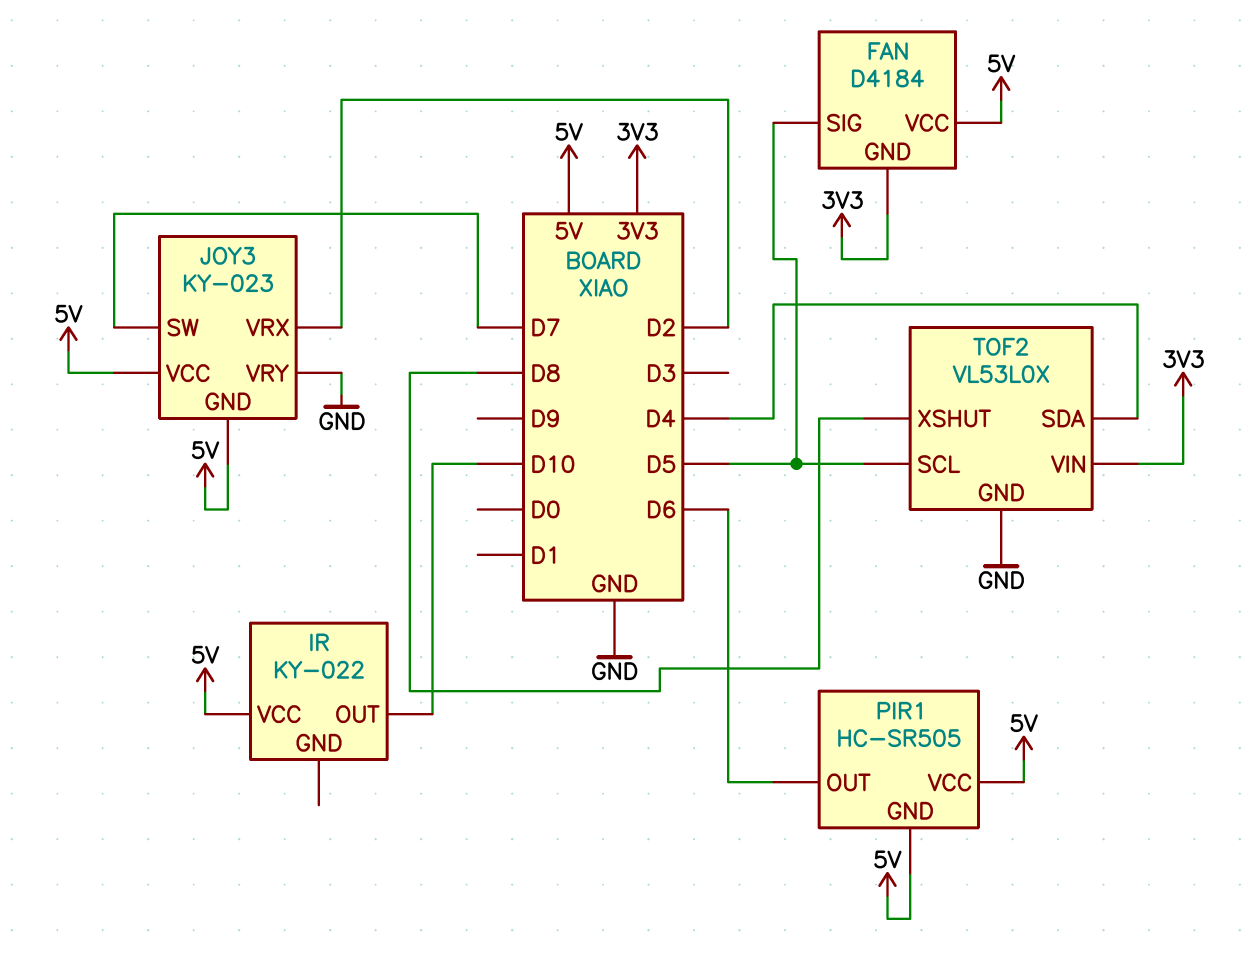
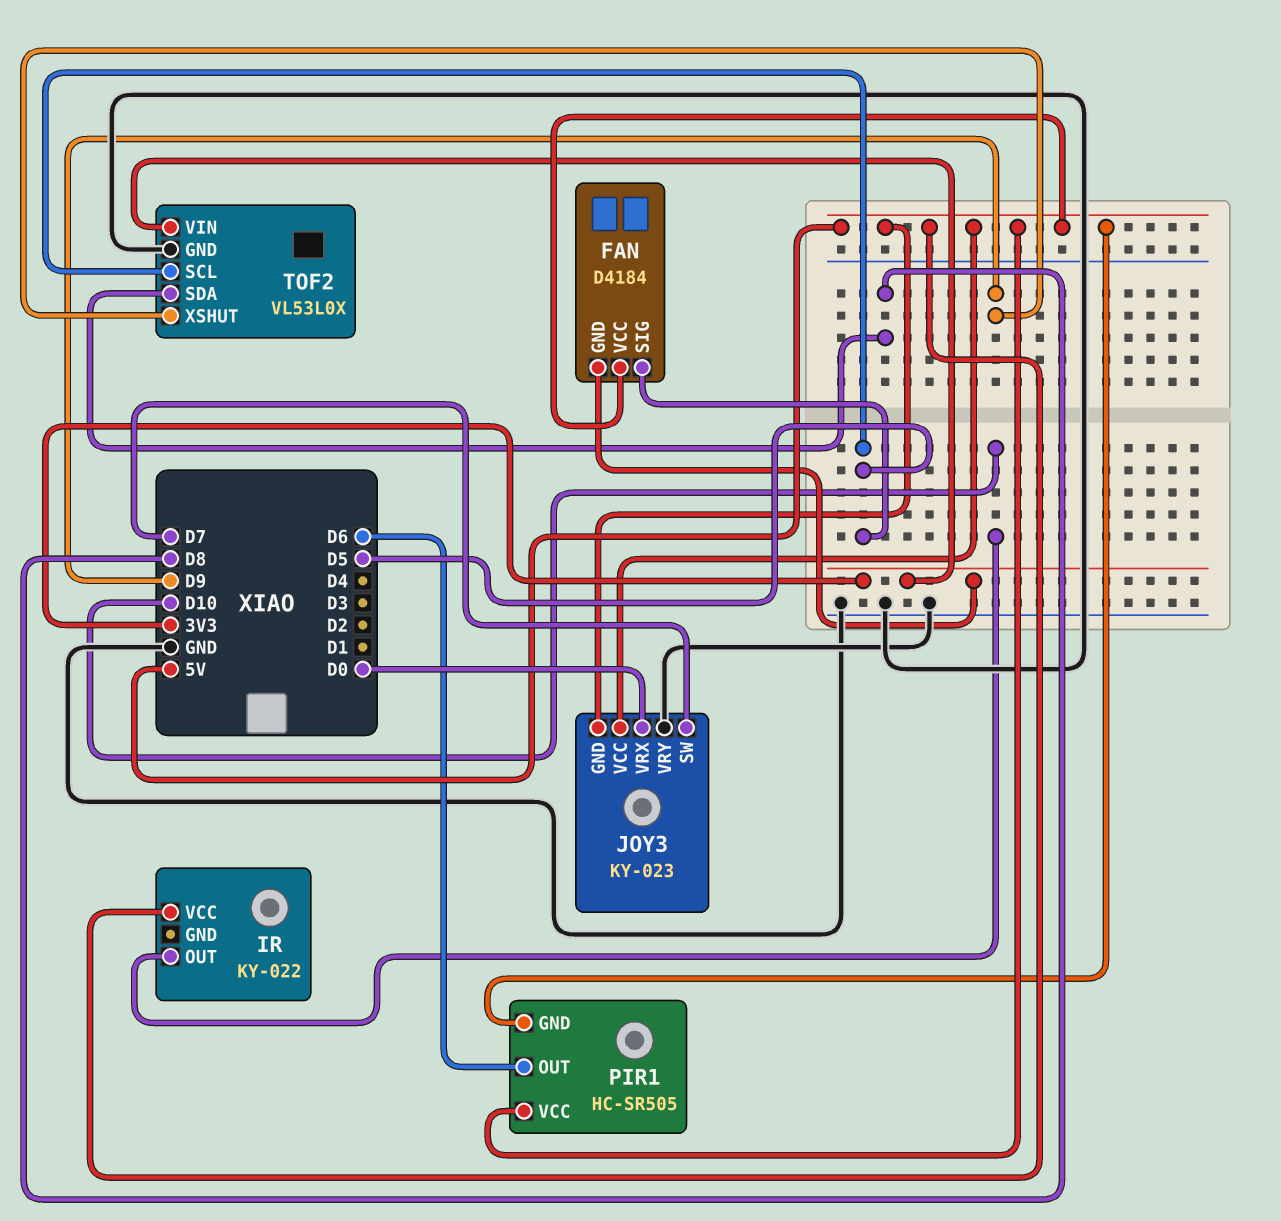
JOY3 pin VRX: D2 -> D0
TOF2 pin SDA: D4 -> D8
TOF2 pin XSHUT: D8 -> D9

